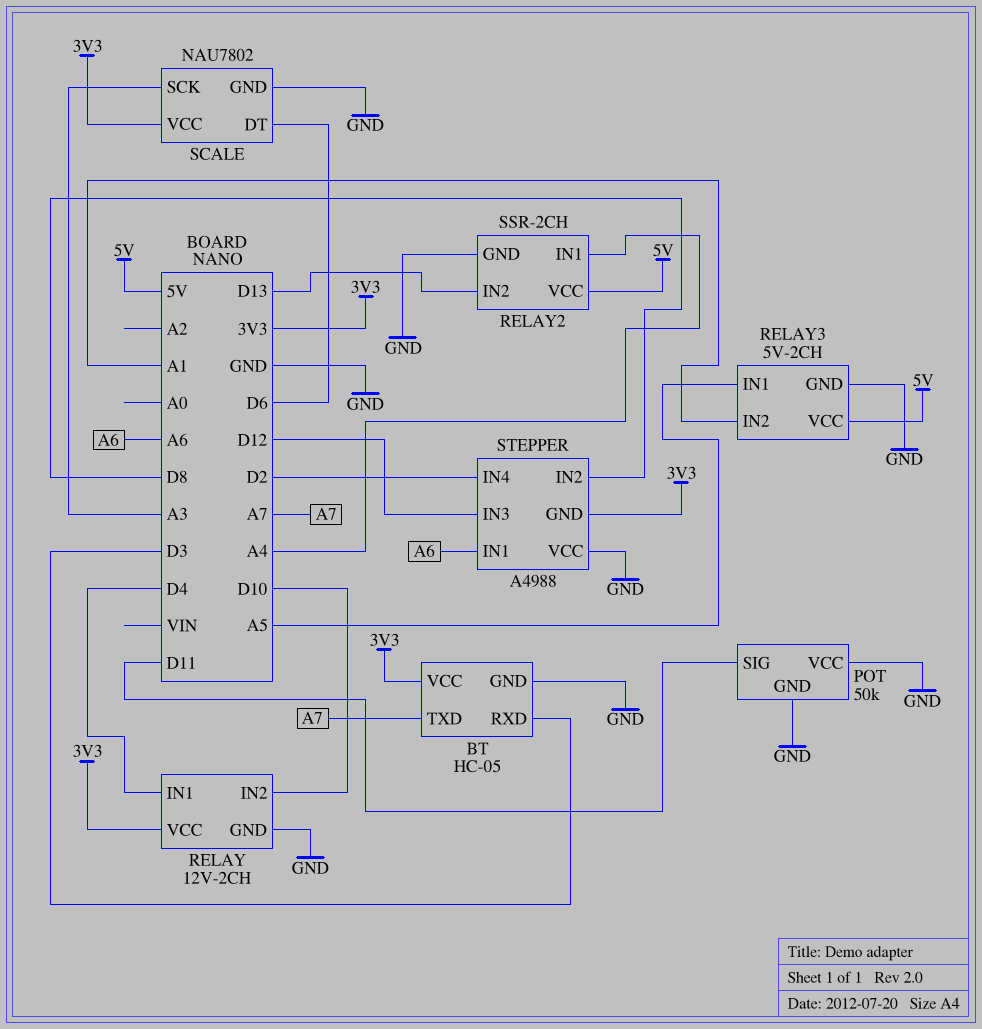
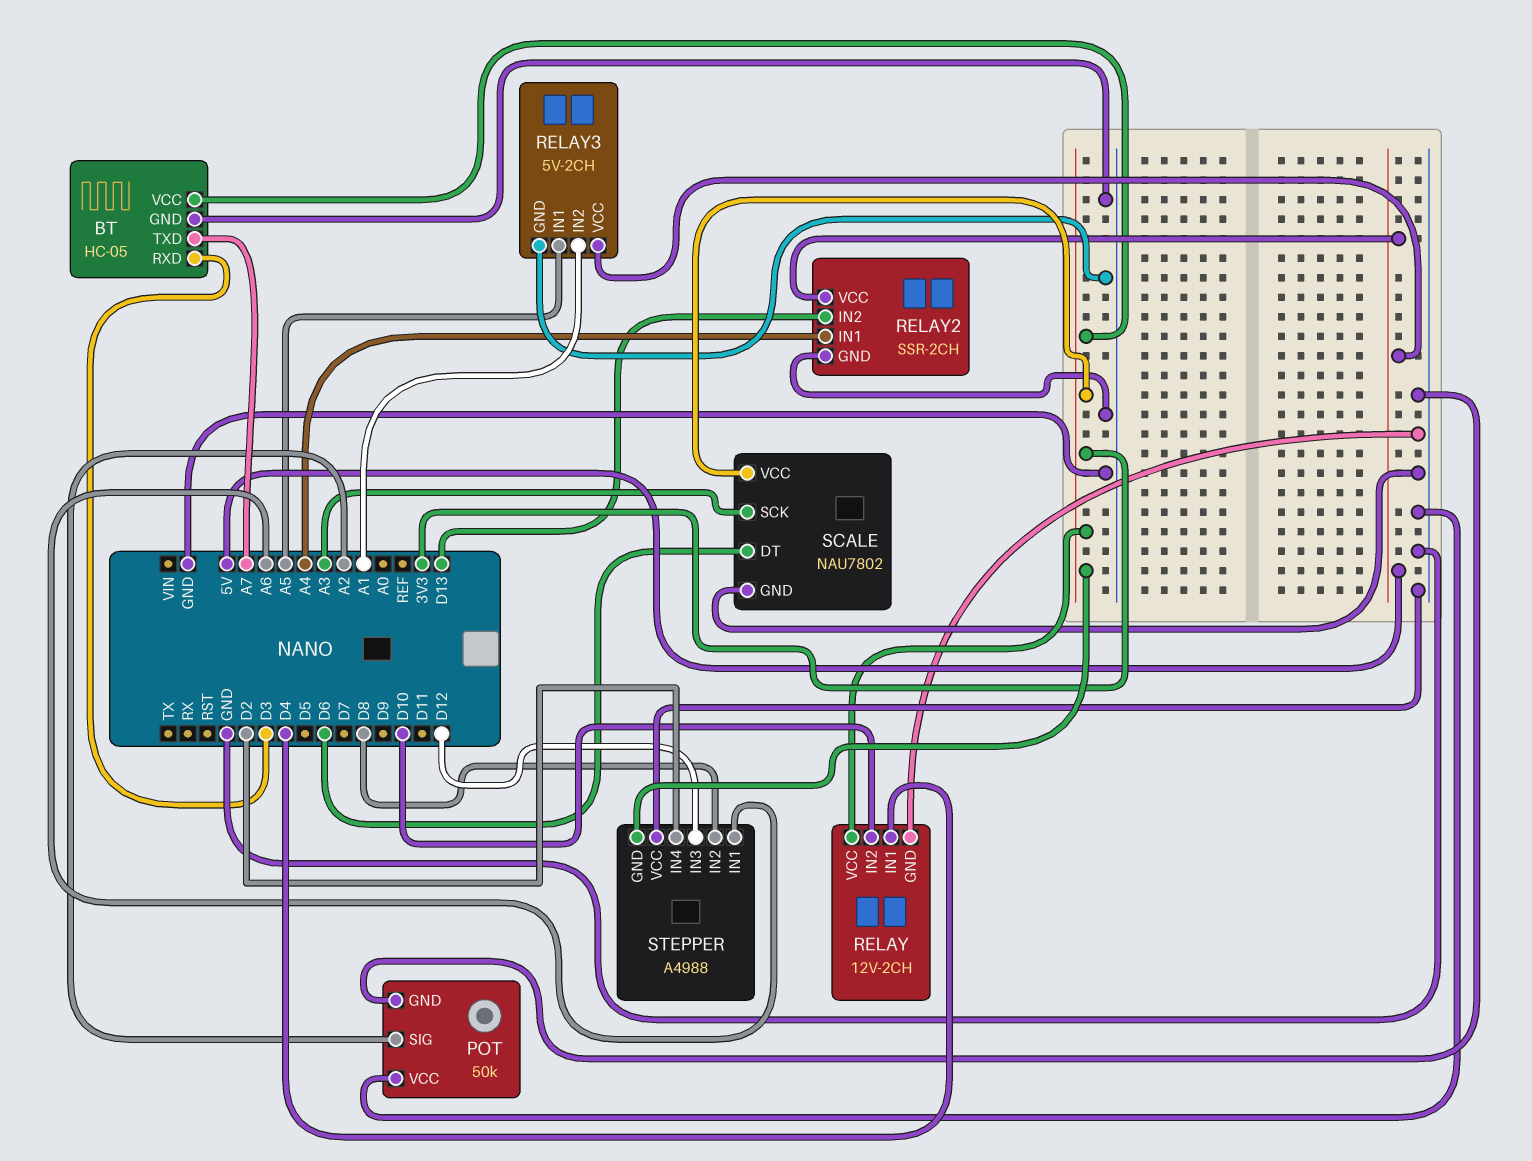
POT pin SIG: D11 -> A2

